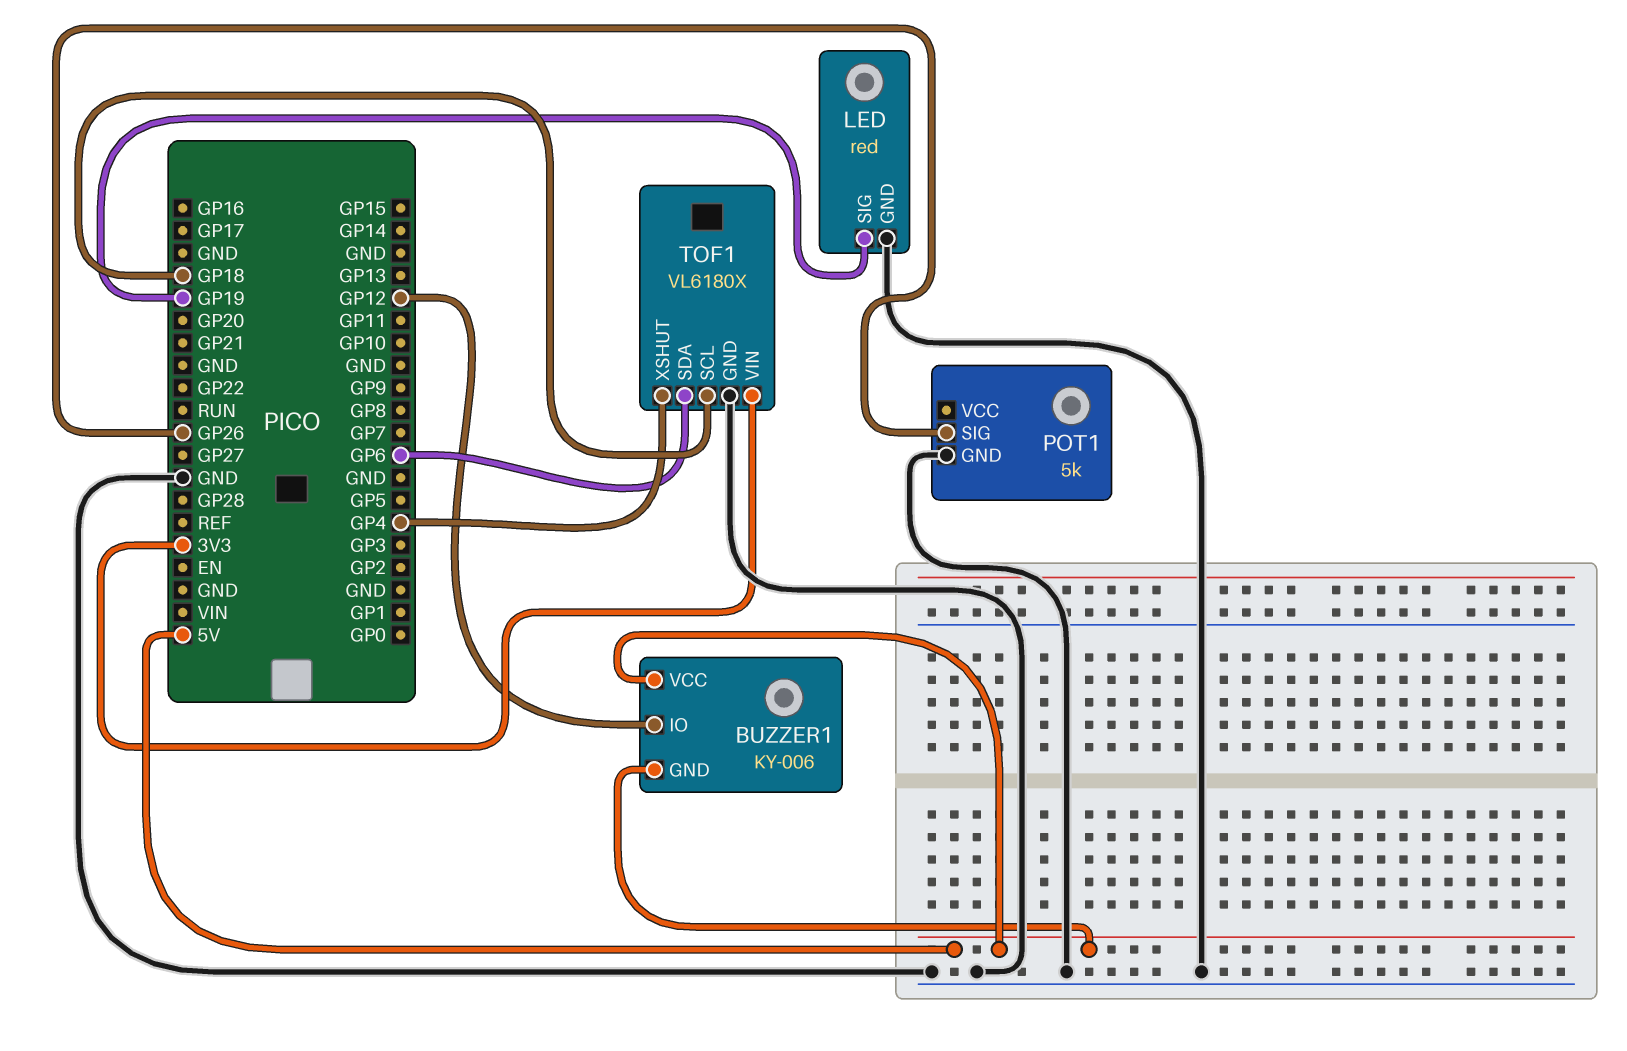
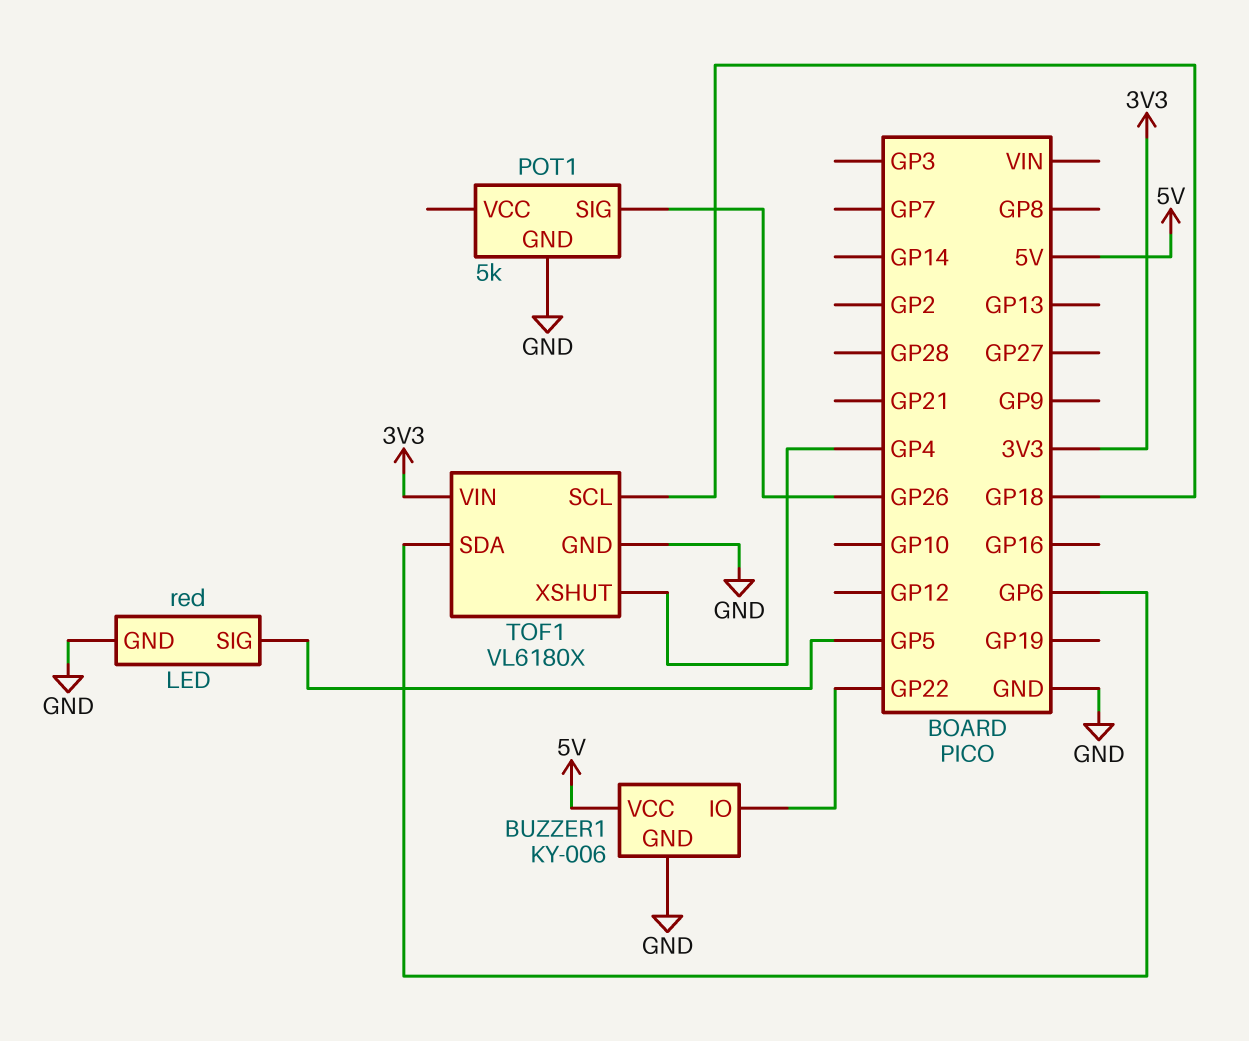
BUZZER1 pin GND: 5V -> GND
BUZZER1 pin IO: GP12 -> GP22
LED pin SIG: GP19 -> GP5

